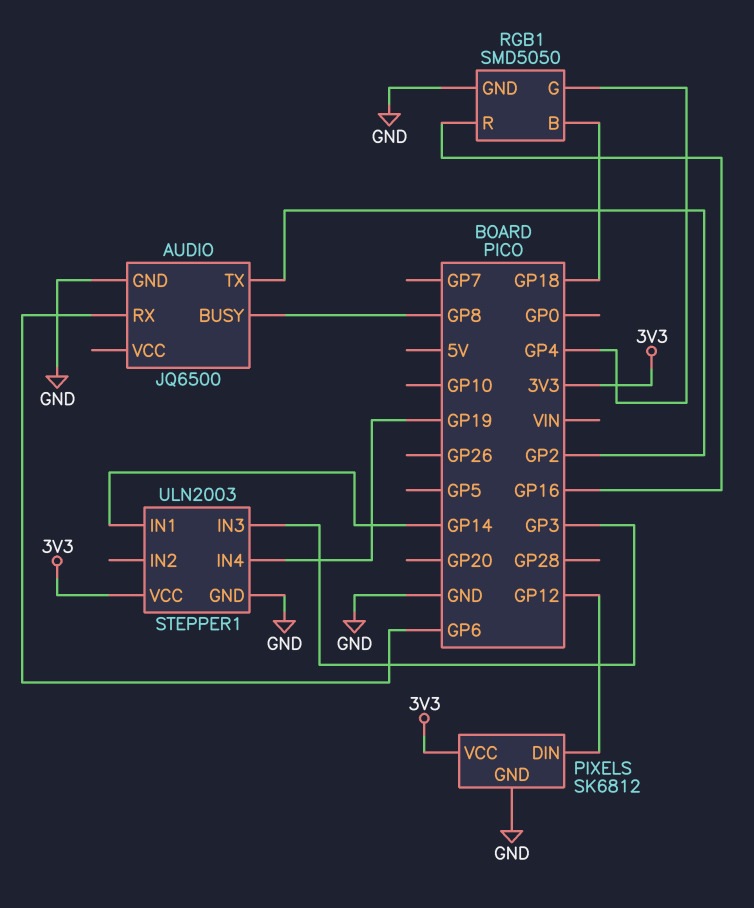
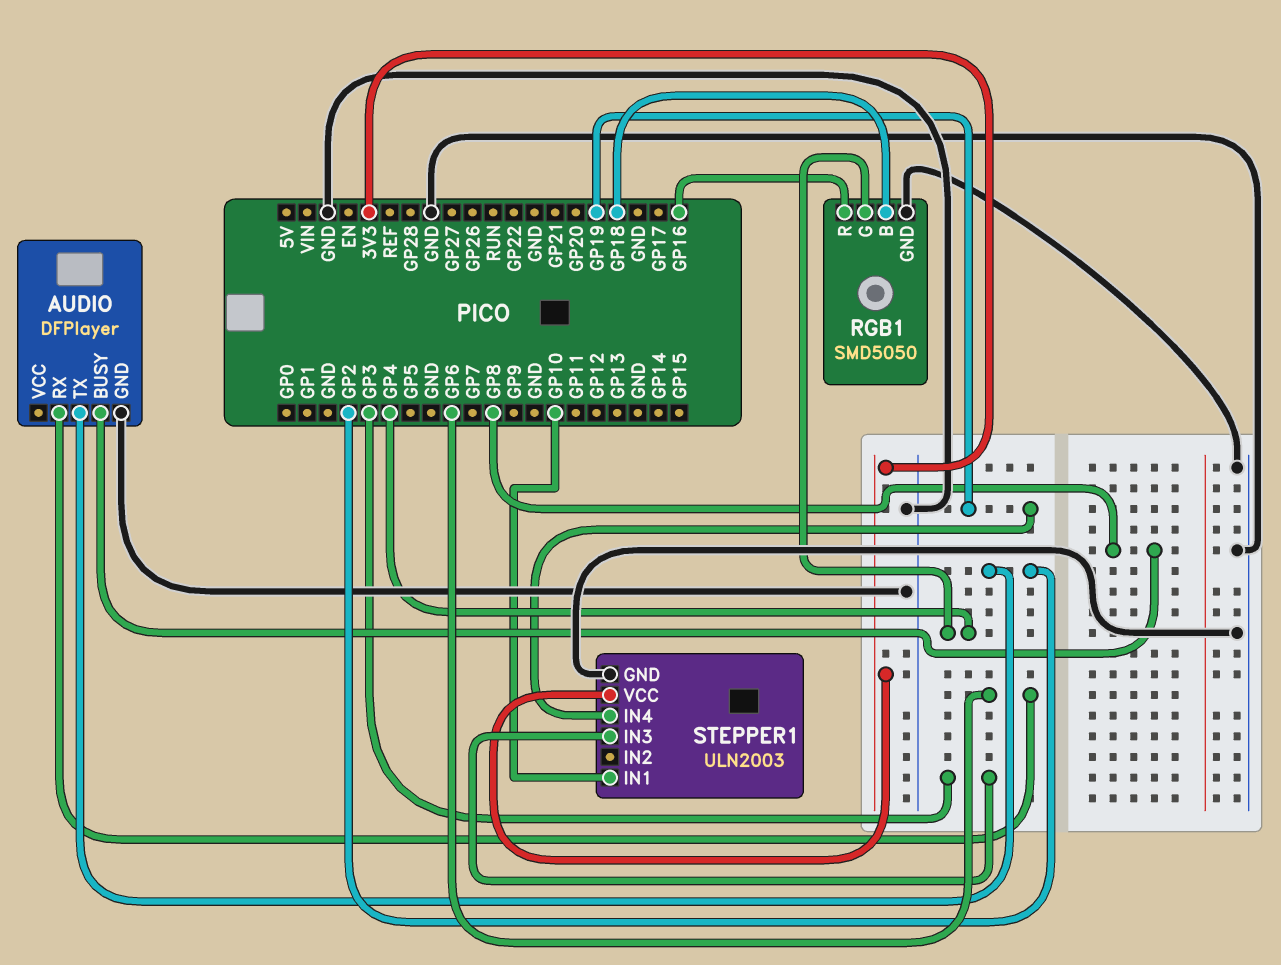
AUDIO: JQ6500 -> DFPlayer
PIXELS: SK6812 -> none
PIXELS pin DIN: GP12 -> none
PIXELS pin GND: GND -> none
PIXELS pin VCC: 3V3 -> none
STEPPER1 pin IN1: GP14 -> GP10

